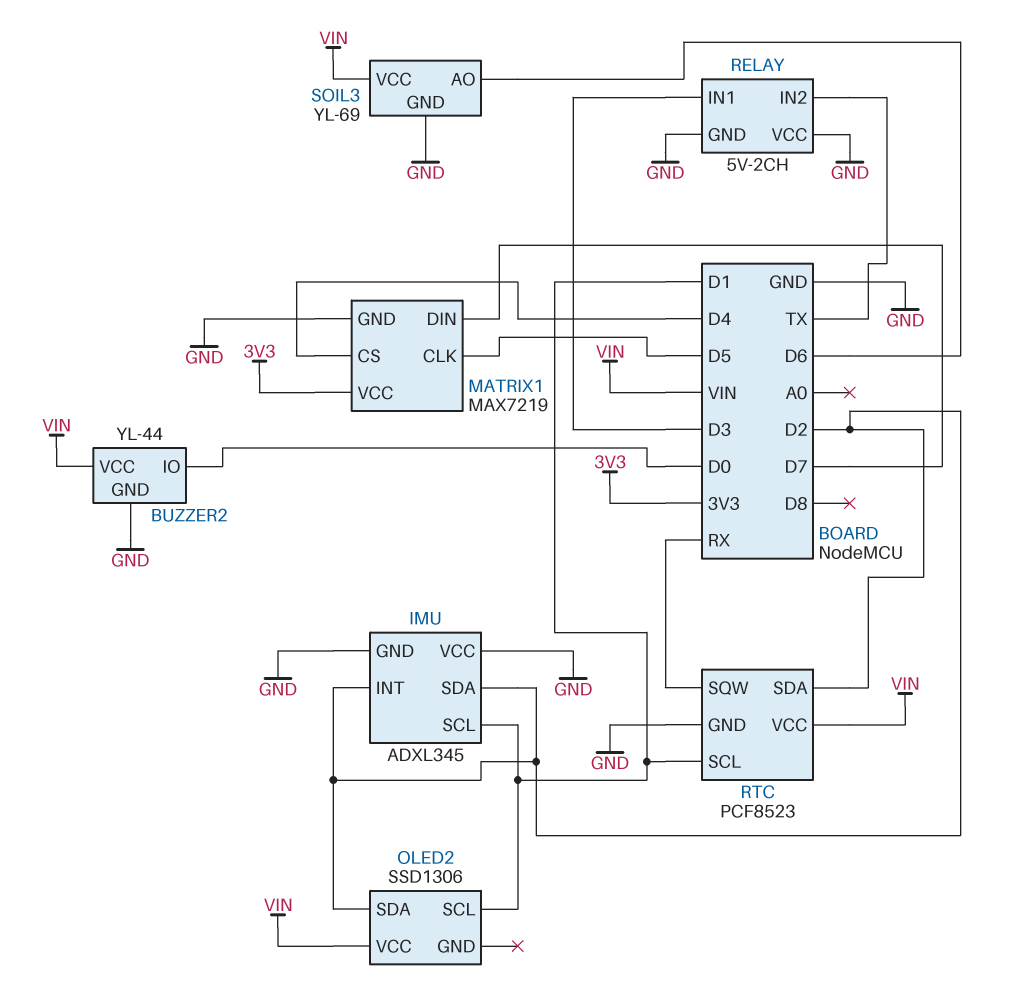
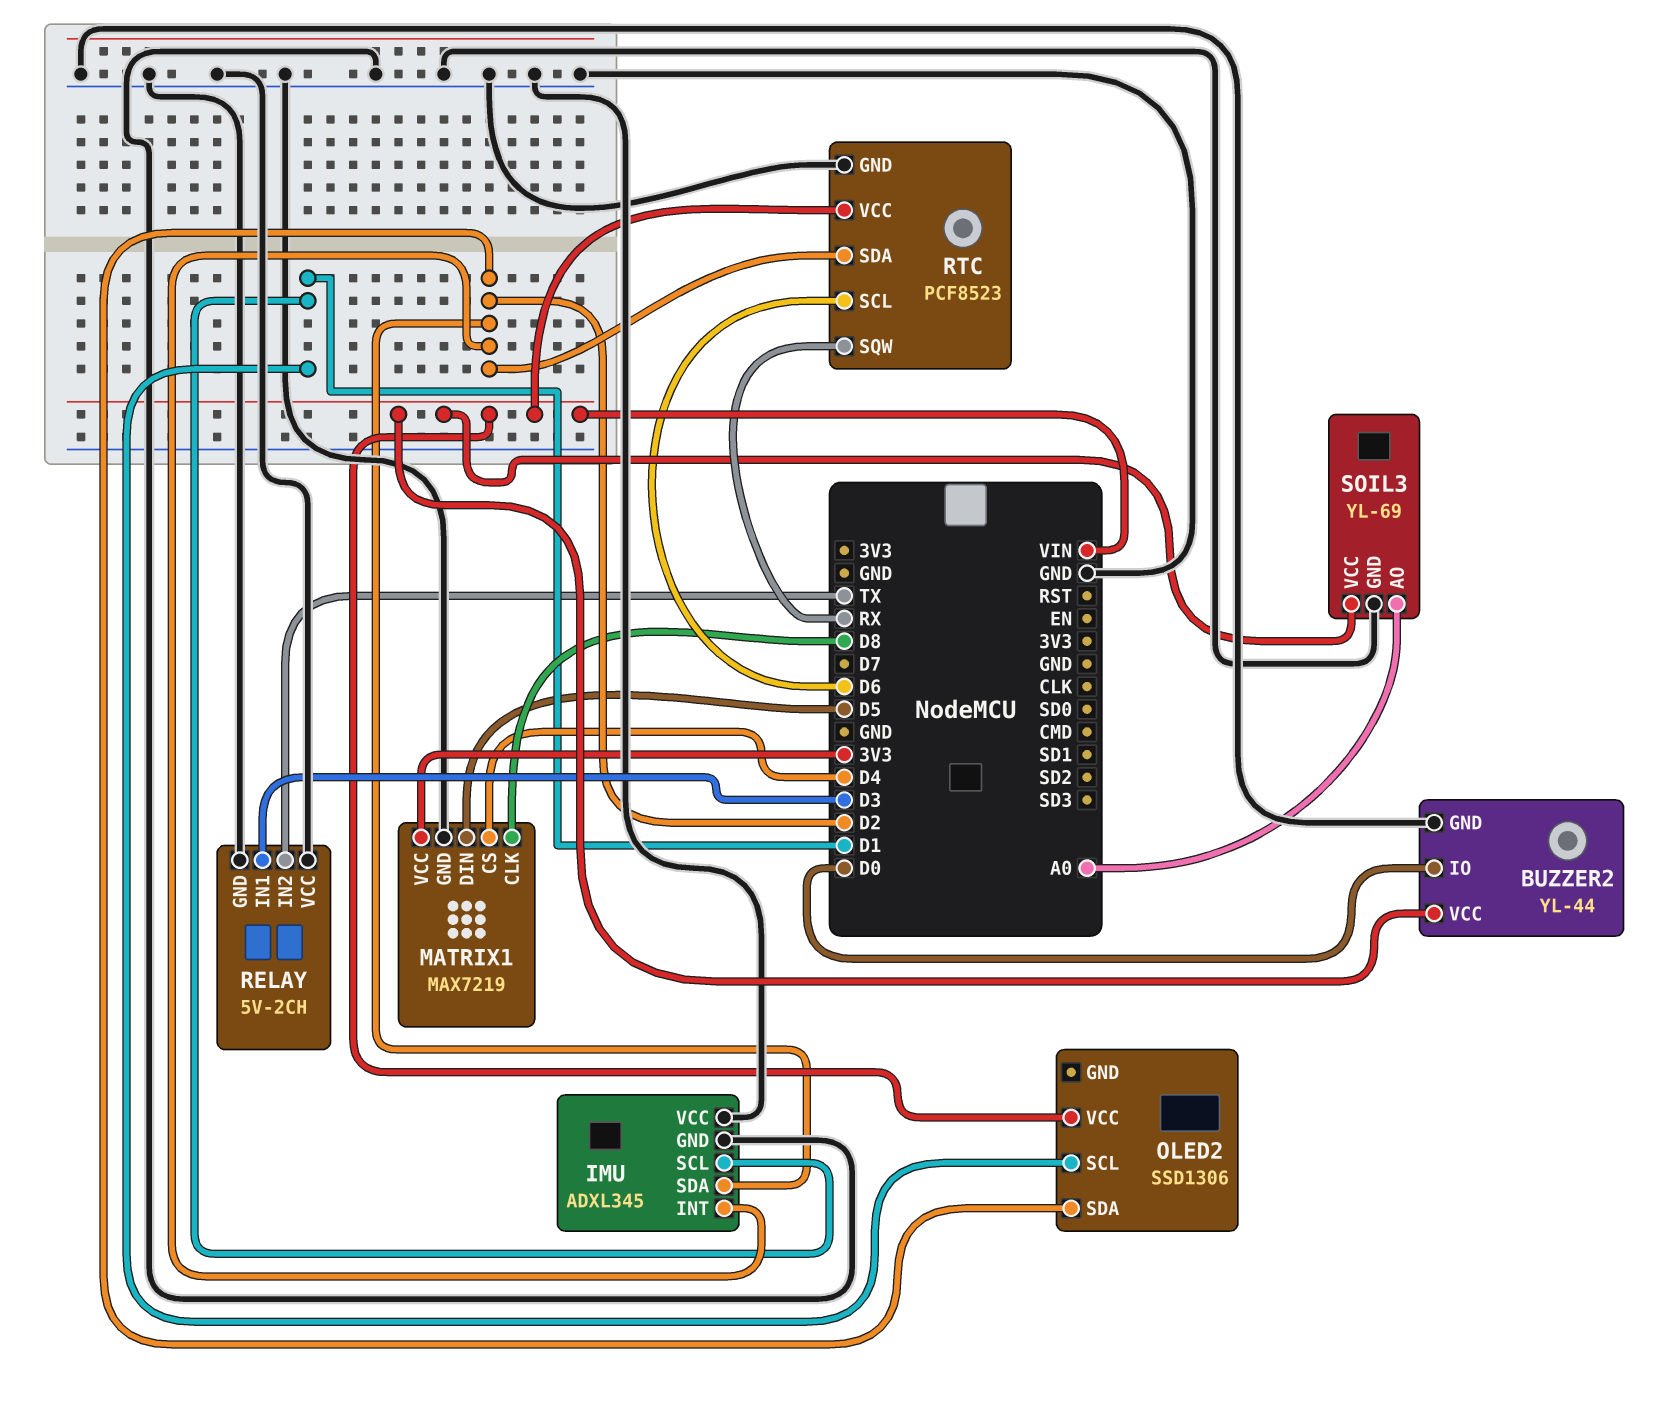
MATRIX1 pin CLK: D5 -> D8
MATRIX1 pin DIN: D7 -> D5
RTC pin SCL: D1 -> D6
SOIL3 pin AO: D6 -> A0

